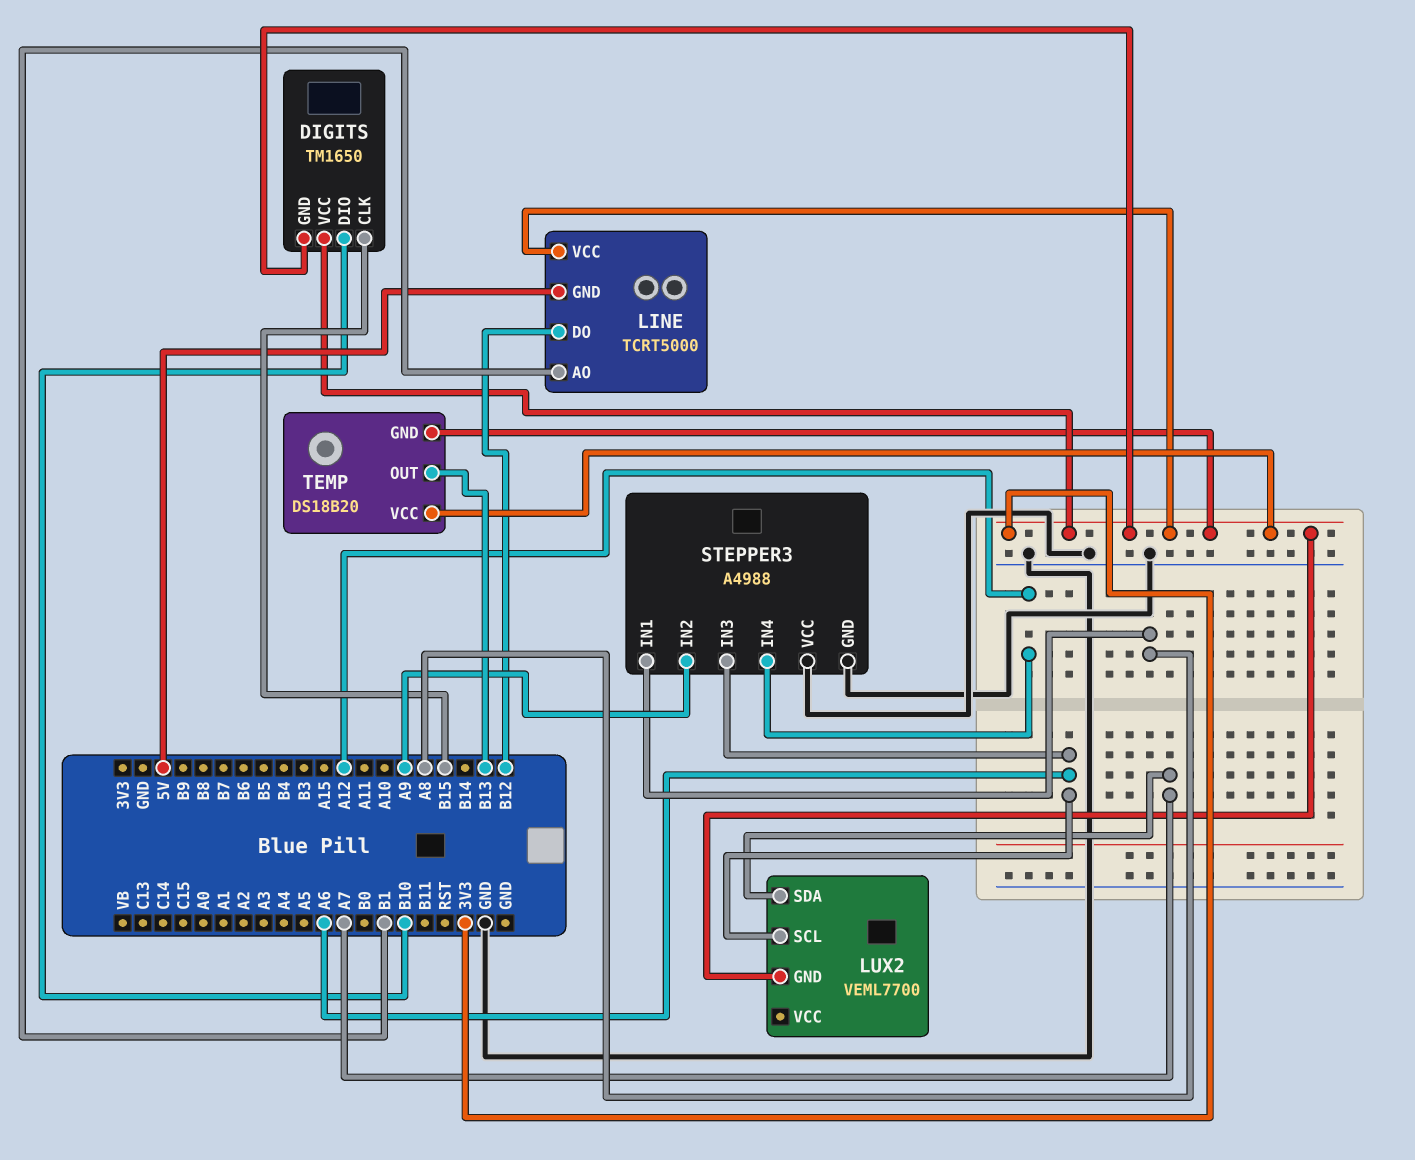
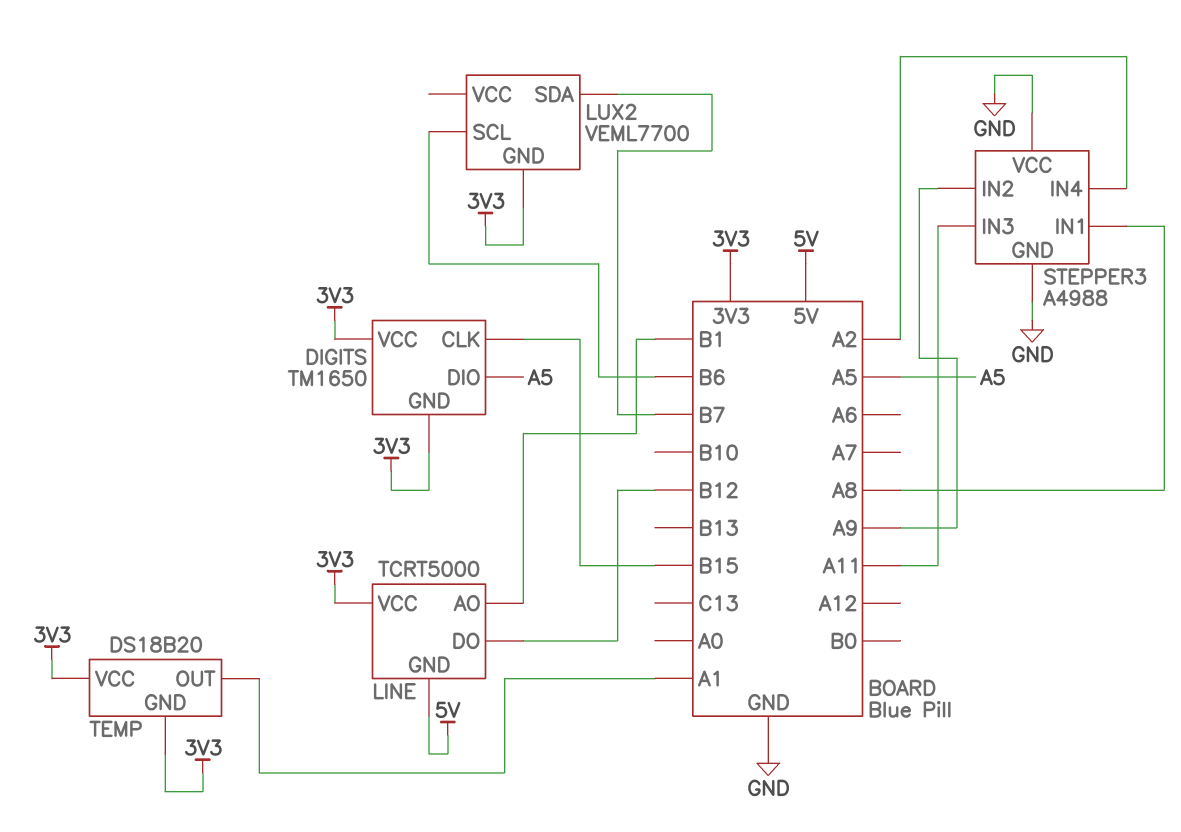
DIGITS pin DIO: B10 -> A5
LUX2 pin SCL: A6 -> B6
LUX2 pin SDA: A7 -> B7
STEPPER3 pin IN3: A6 -> A11
STEPPER3 pin IN4: A12 -> A2
TEMP pin OUT: B13 -> A1

